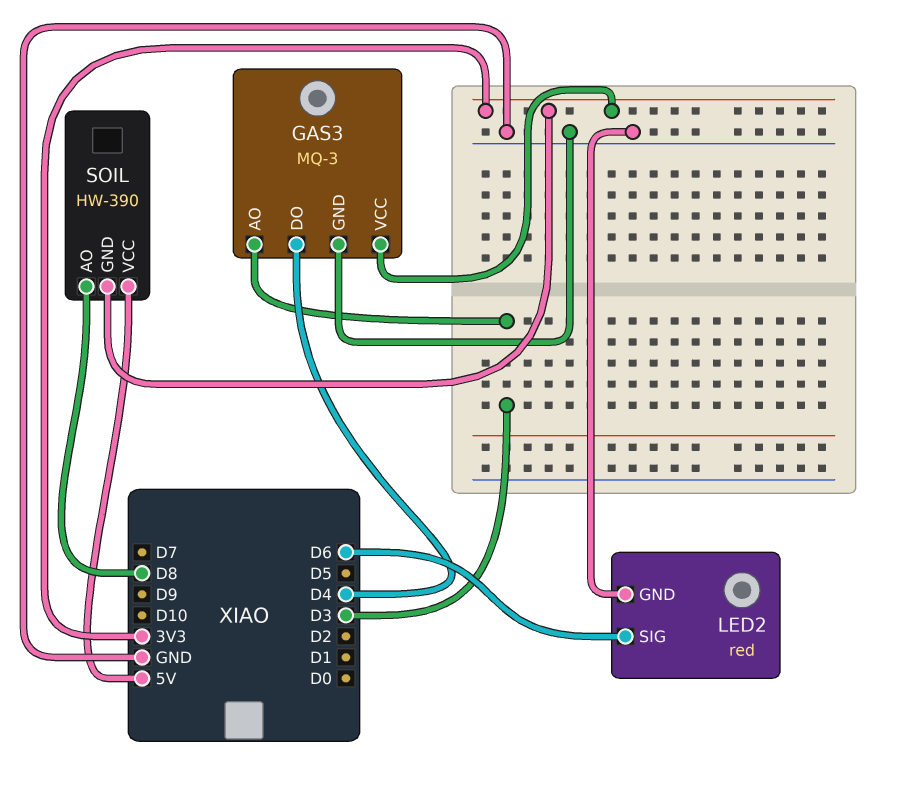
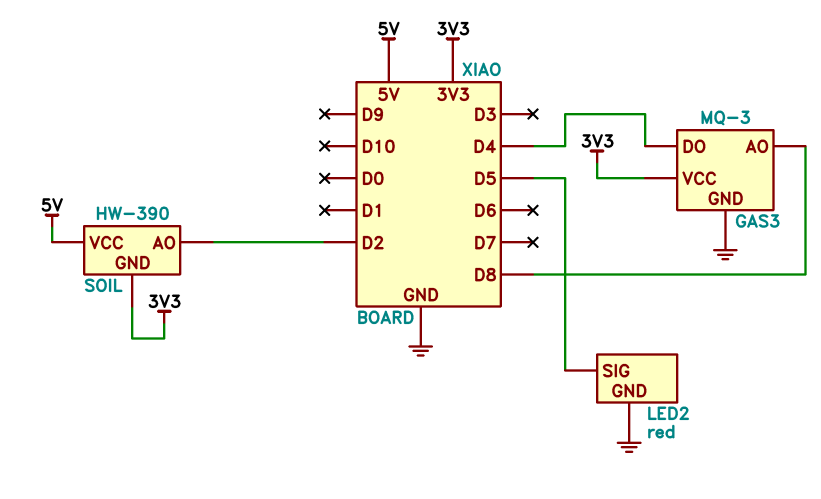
GAS3 pin AO: D3 -> D8
LED2 pin SIG: D6 -> D5
SOIL pin AO: D8 -> D2

